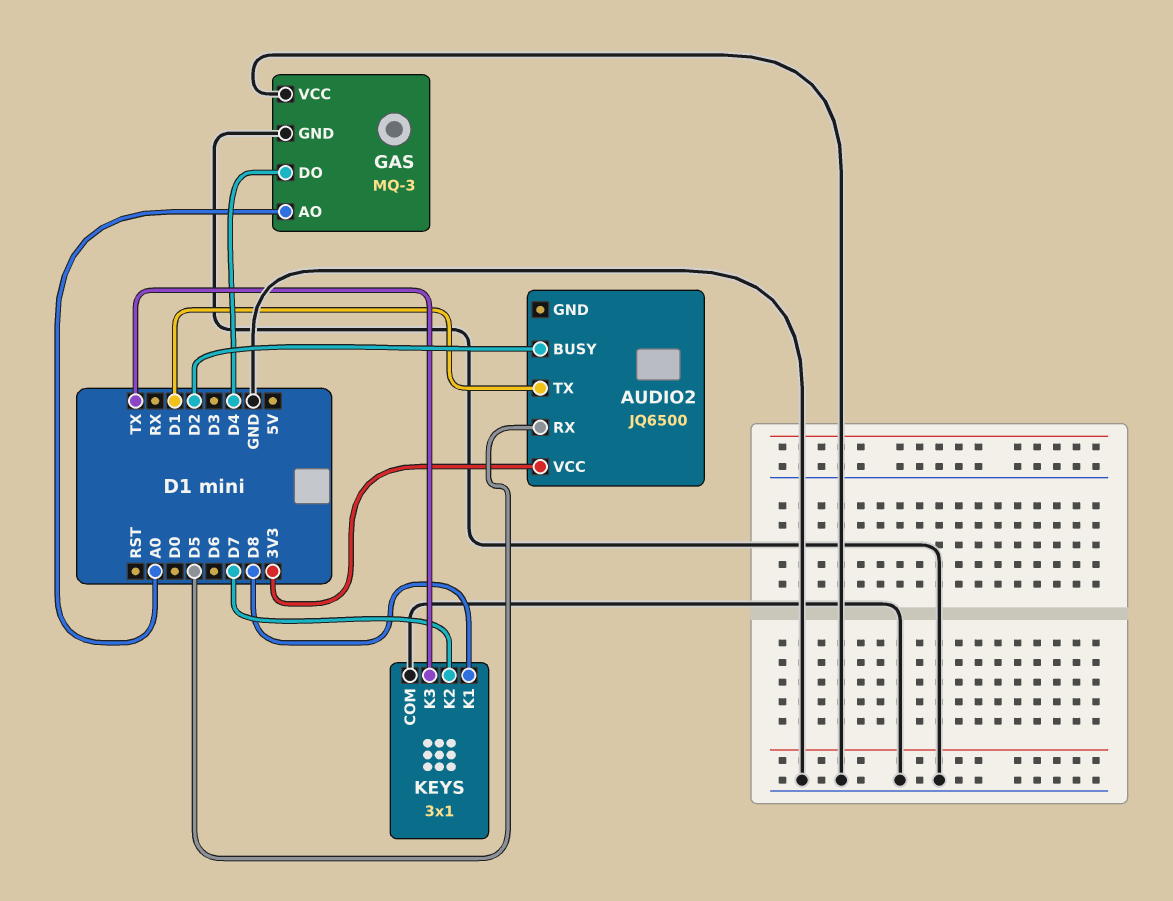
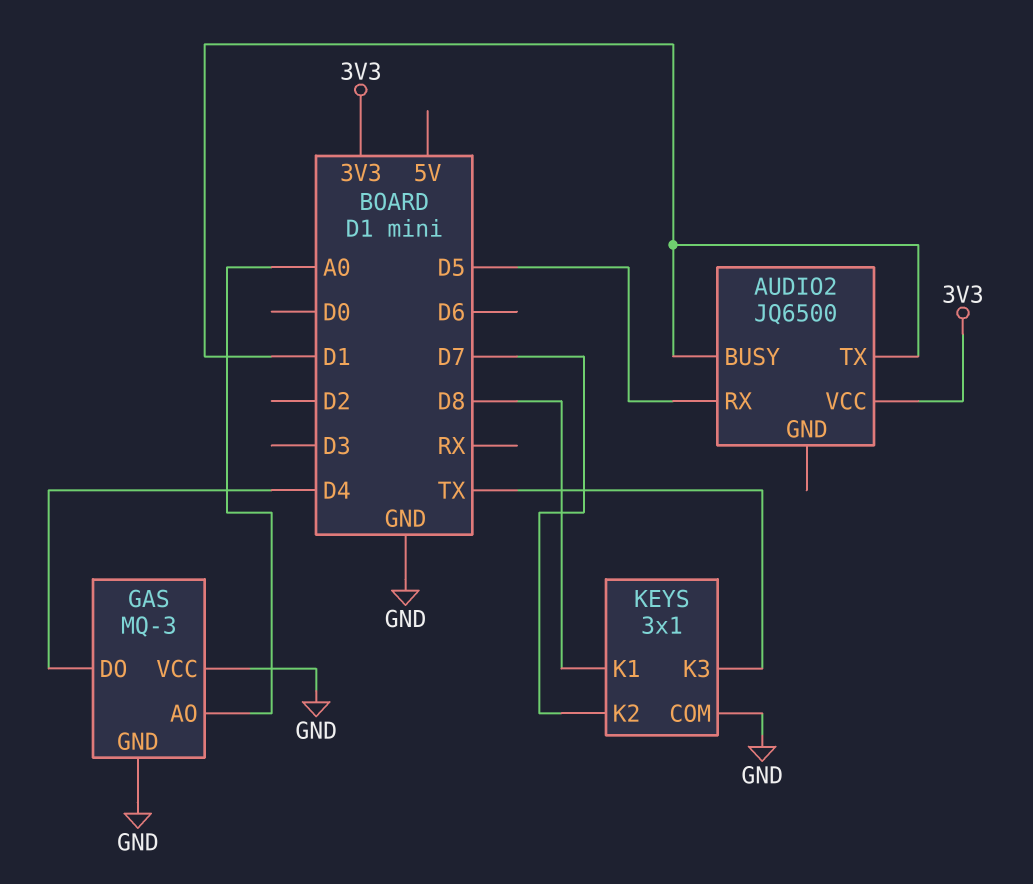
AUDIO2 pin BUSY: D2 -> D1

